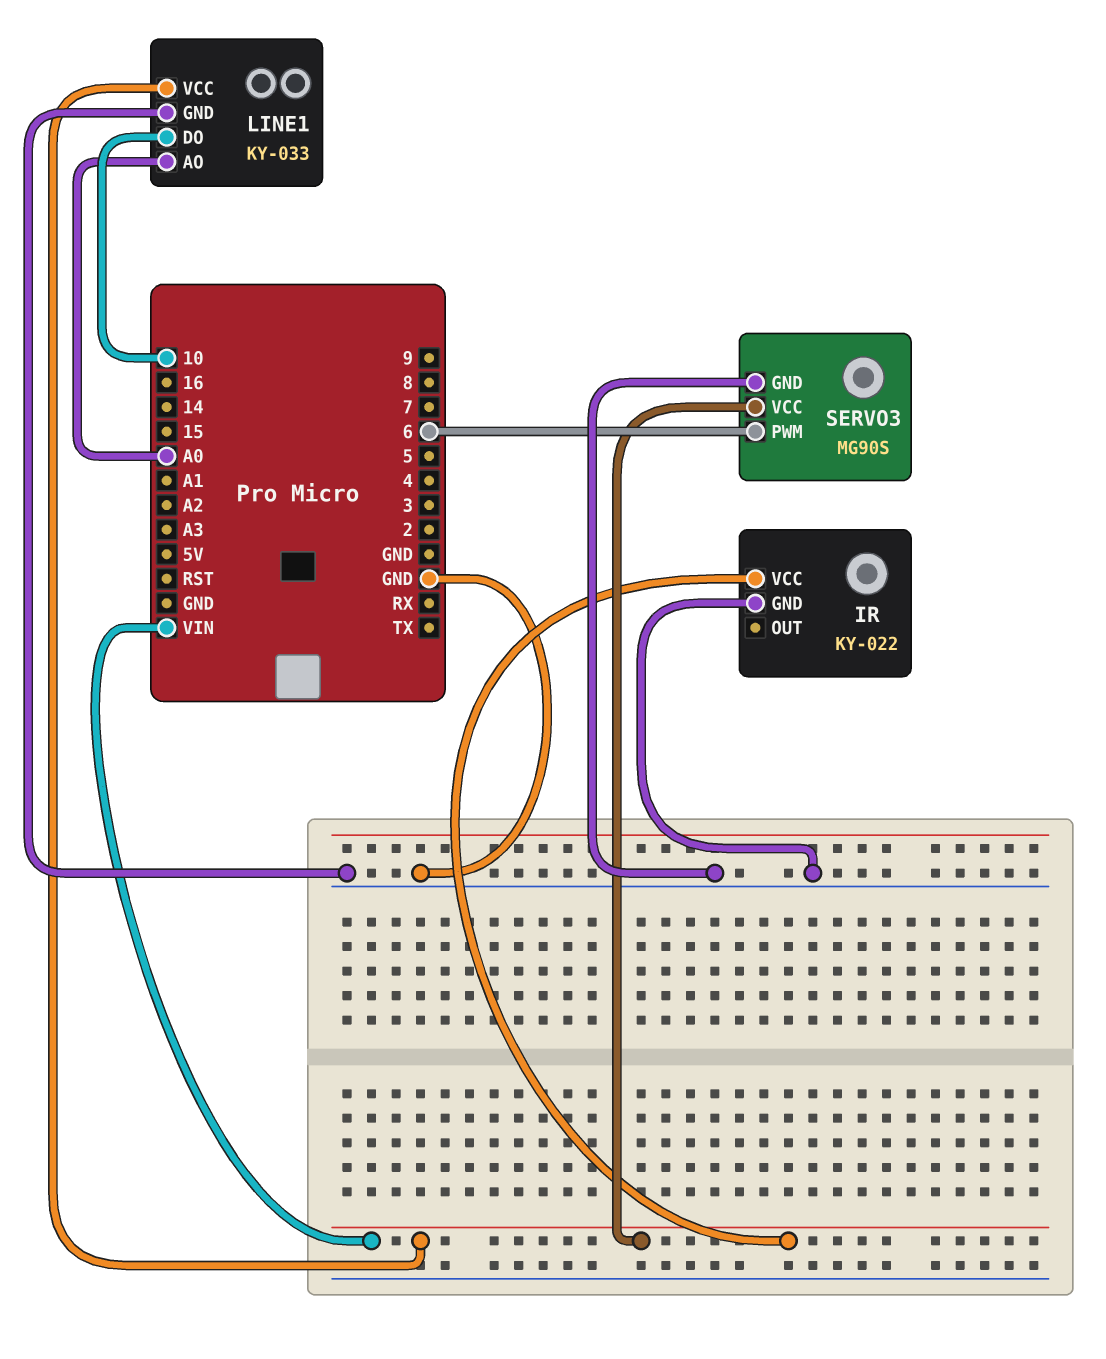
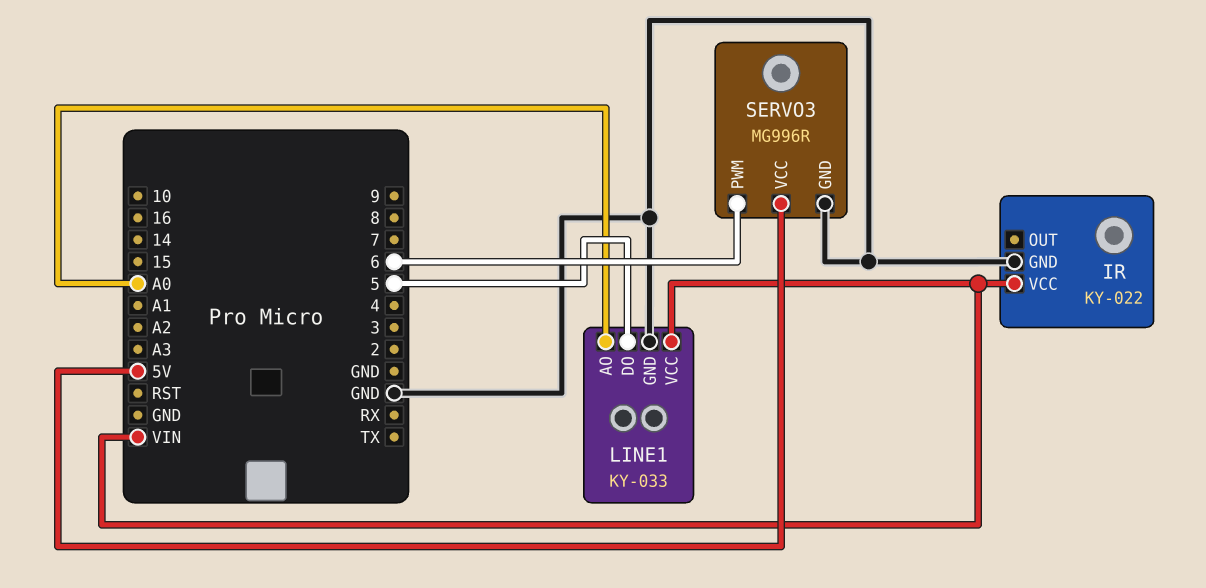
LINE1 pin DO: 10 -> 5
SERVO3: MG90S -> MG996R
SERVO3 pin VCC: VIN -> 5V

